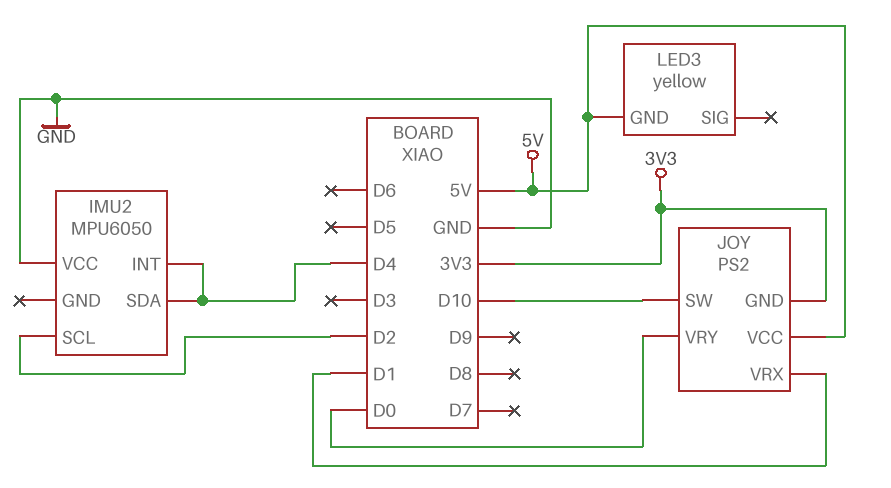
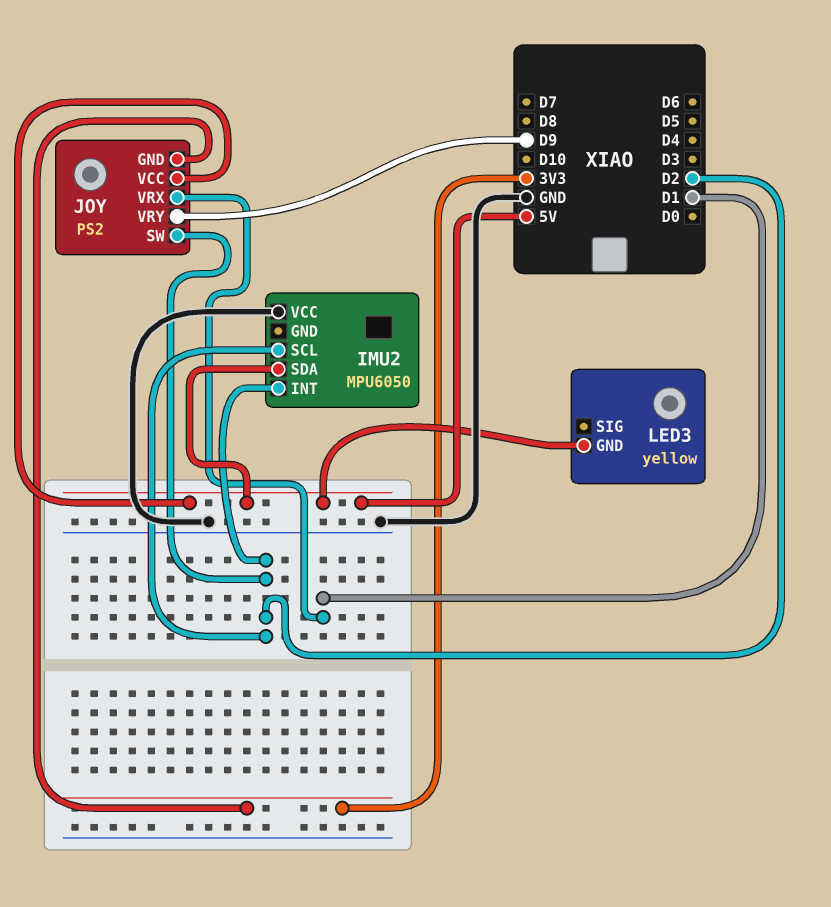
IMU2 pin INT: D4 -> D2
IMU2 pin SDA: D4 -> 5V
JOY pin SW: D10 -> D2
JOY pin VRY: D0 -> D9

